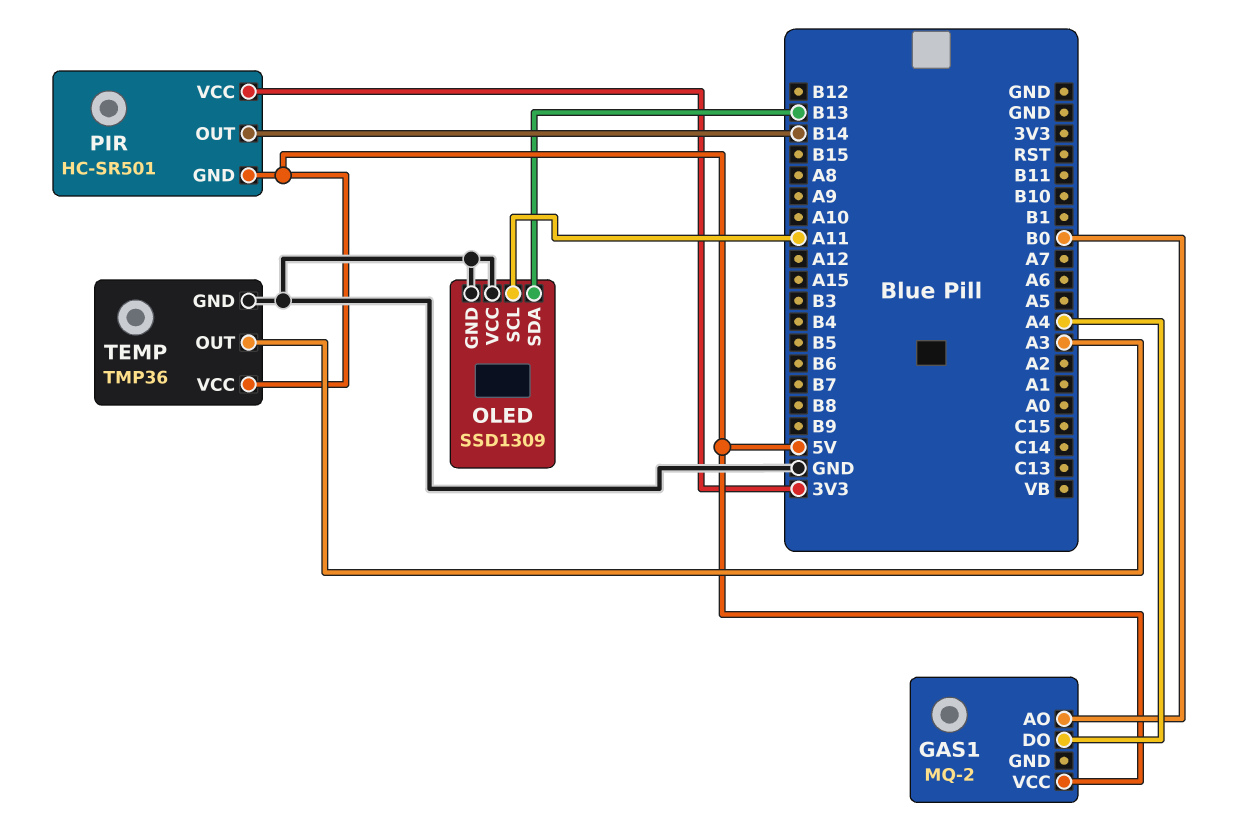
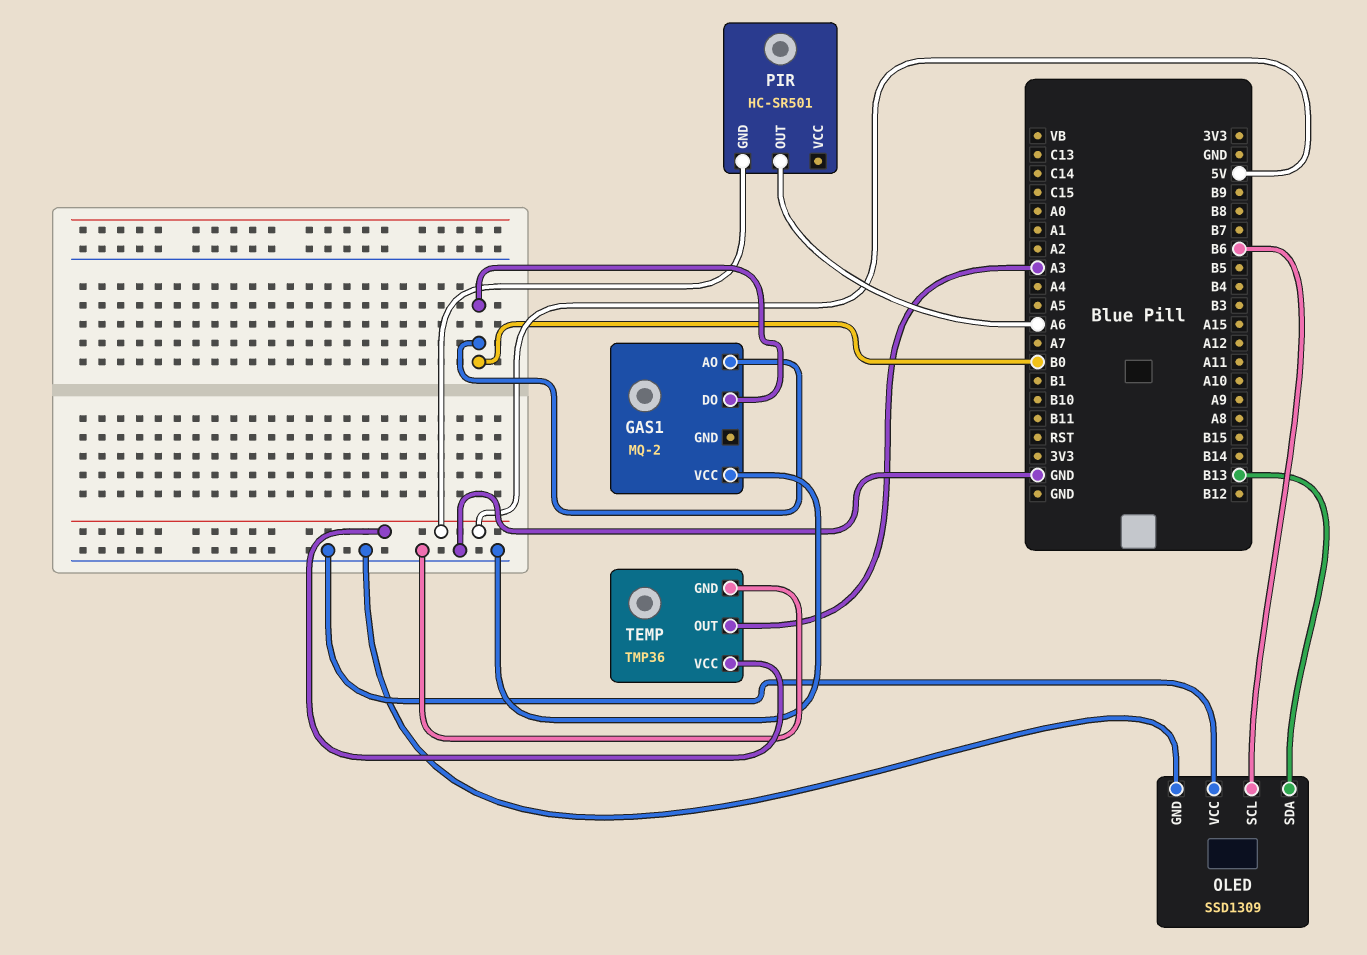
GAS1 pin DO: A4 -> B0
GAS1 pin VCC: 5V -> GND
OLED pin SCL: A11 -> B6
PIR pin OUT: B14 -> A6
PIR pin VCC: 3V3 -> none

